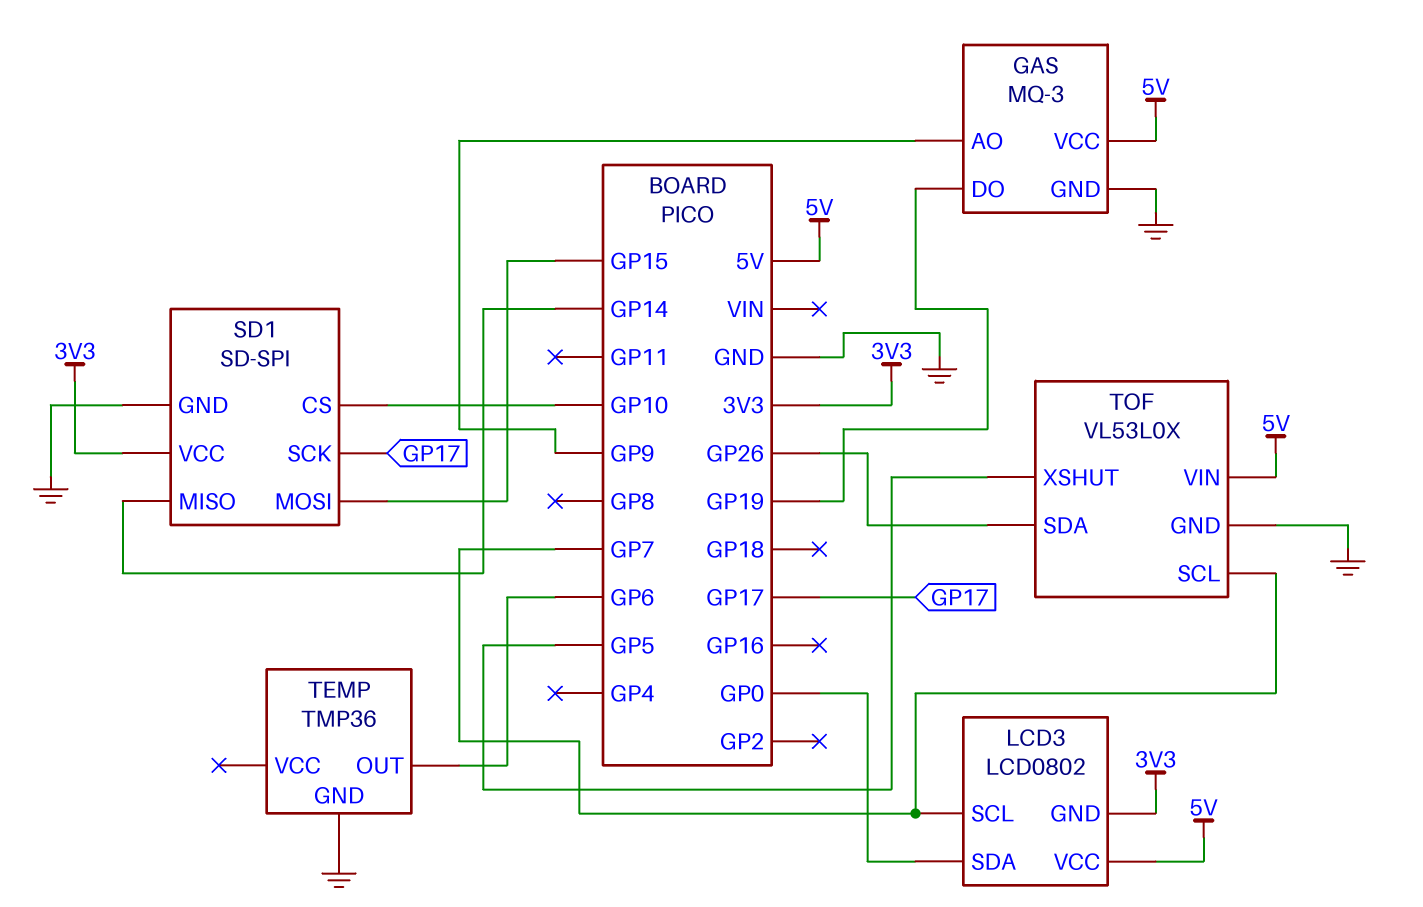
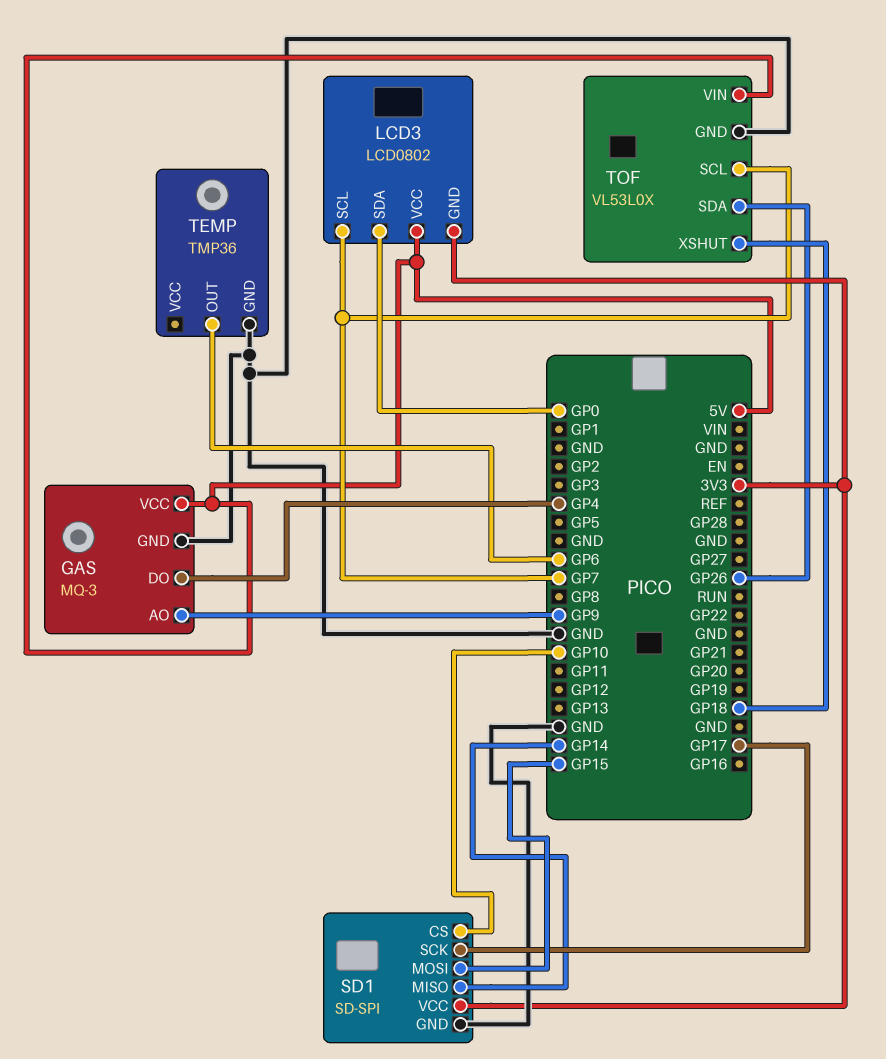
GAS pin DO: GP19 -> GP4
TOF pin XSHUT: GP5 -> GP18

